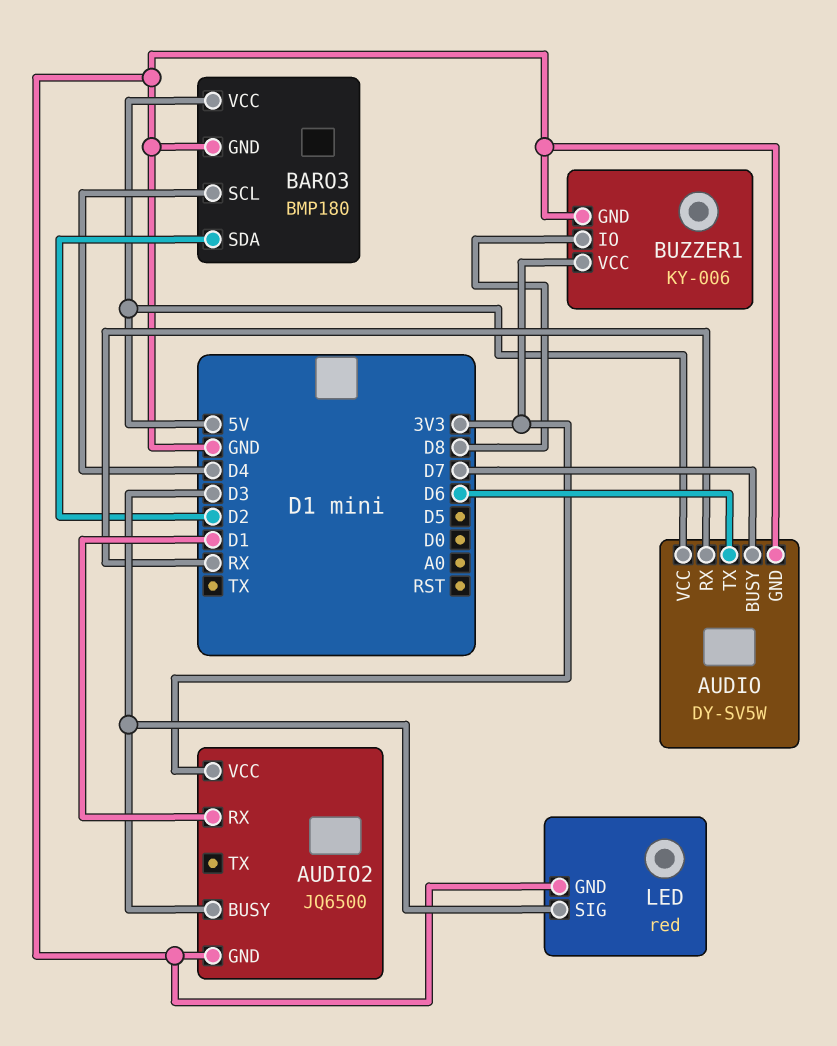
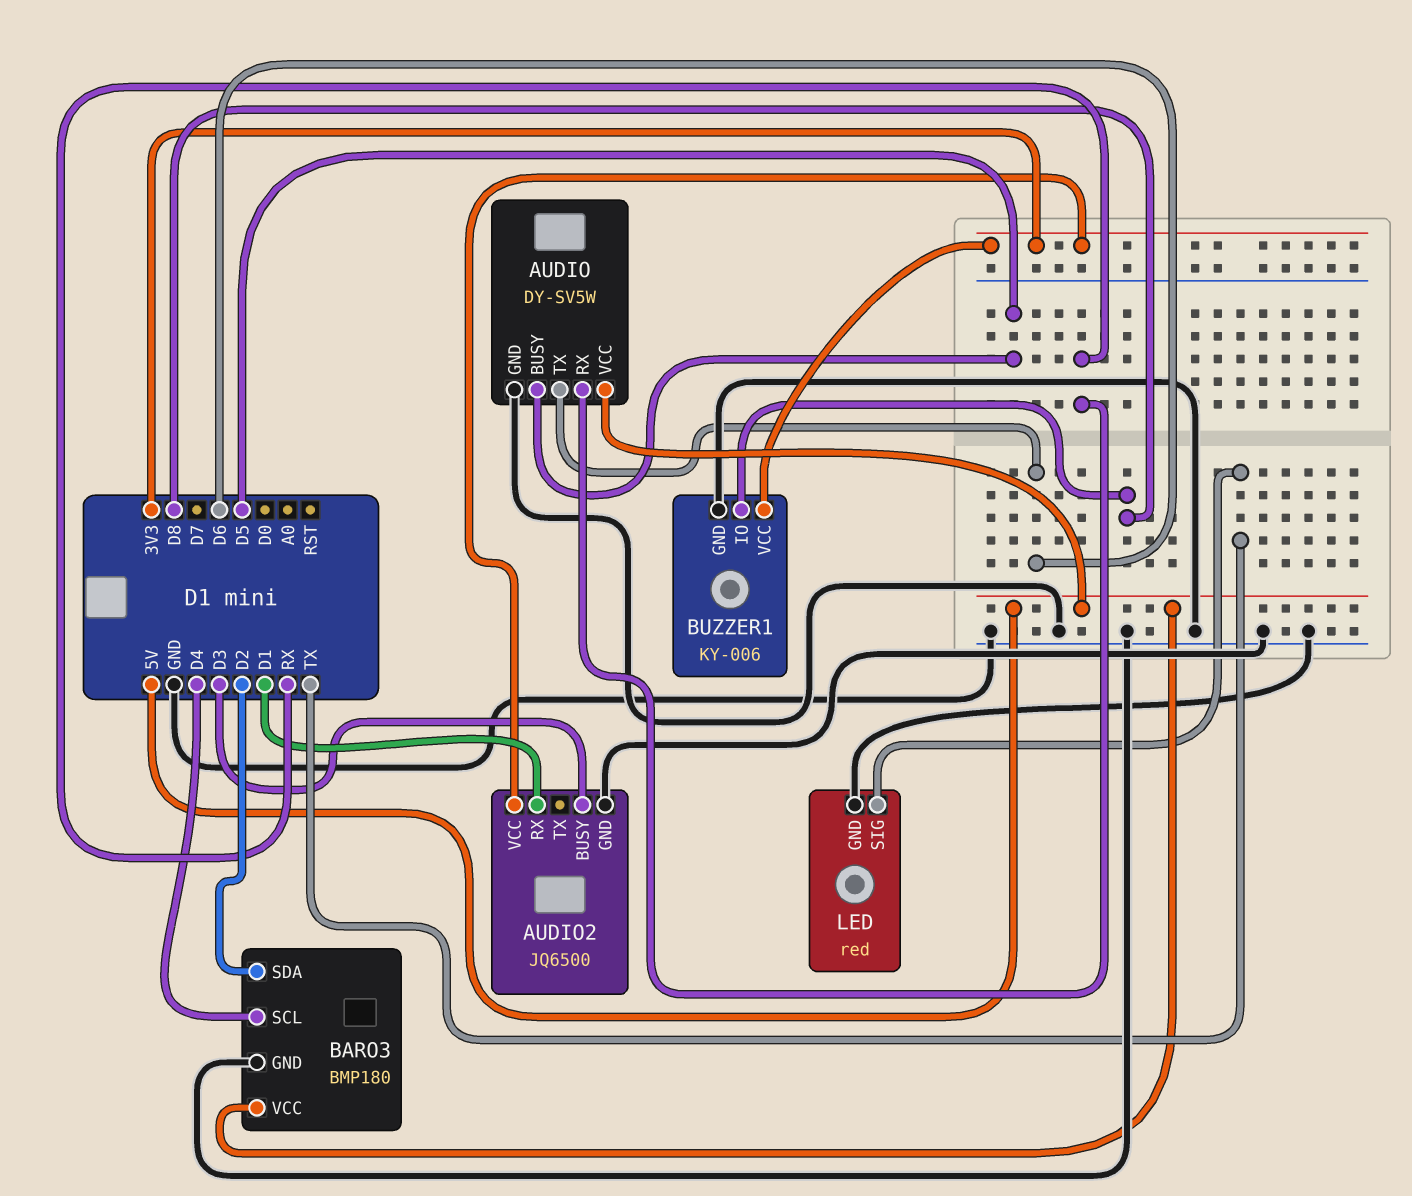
AUDIO pin BUSY: D7 -> D5
LED pin SIG: D3 -> TX

